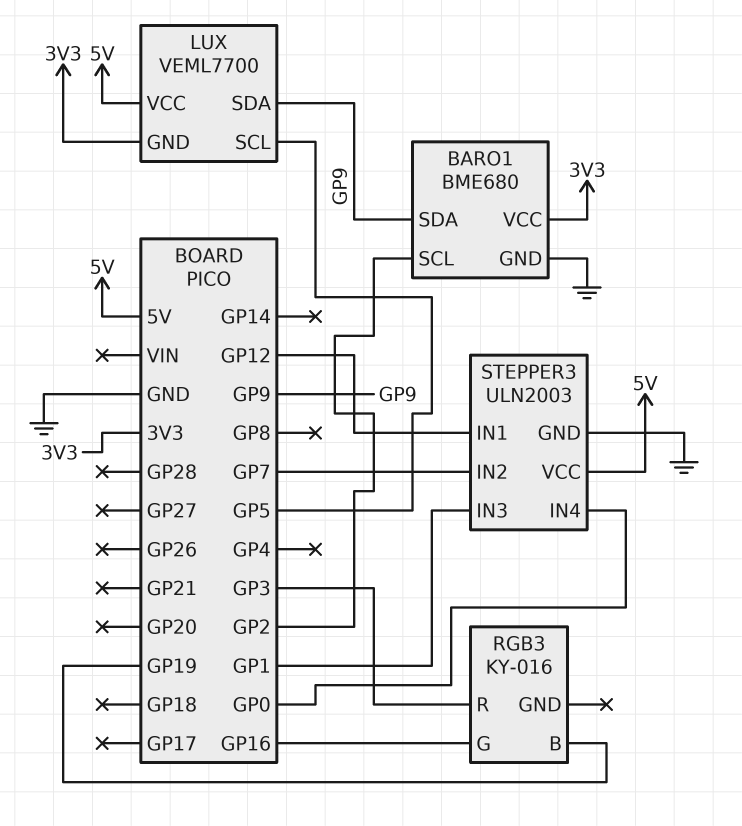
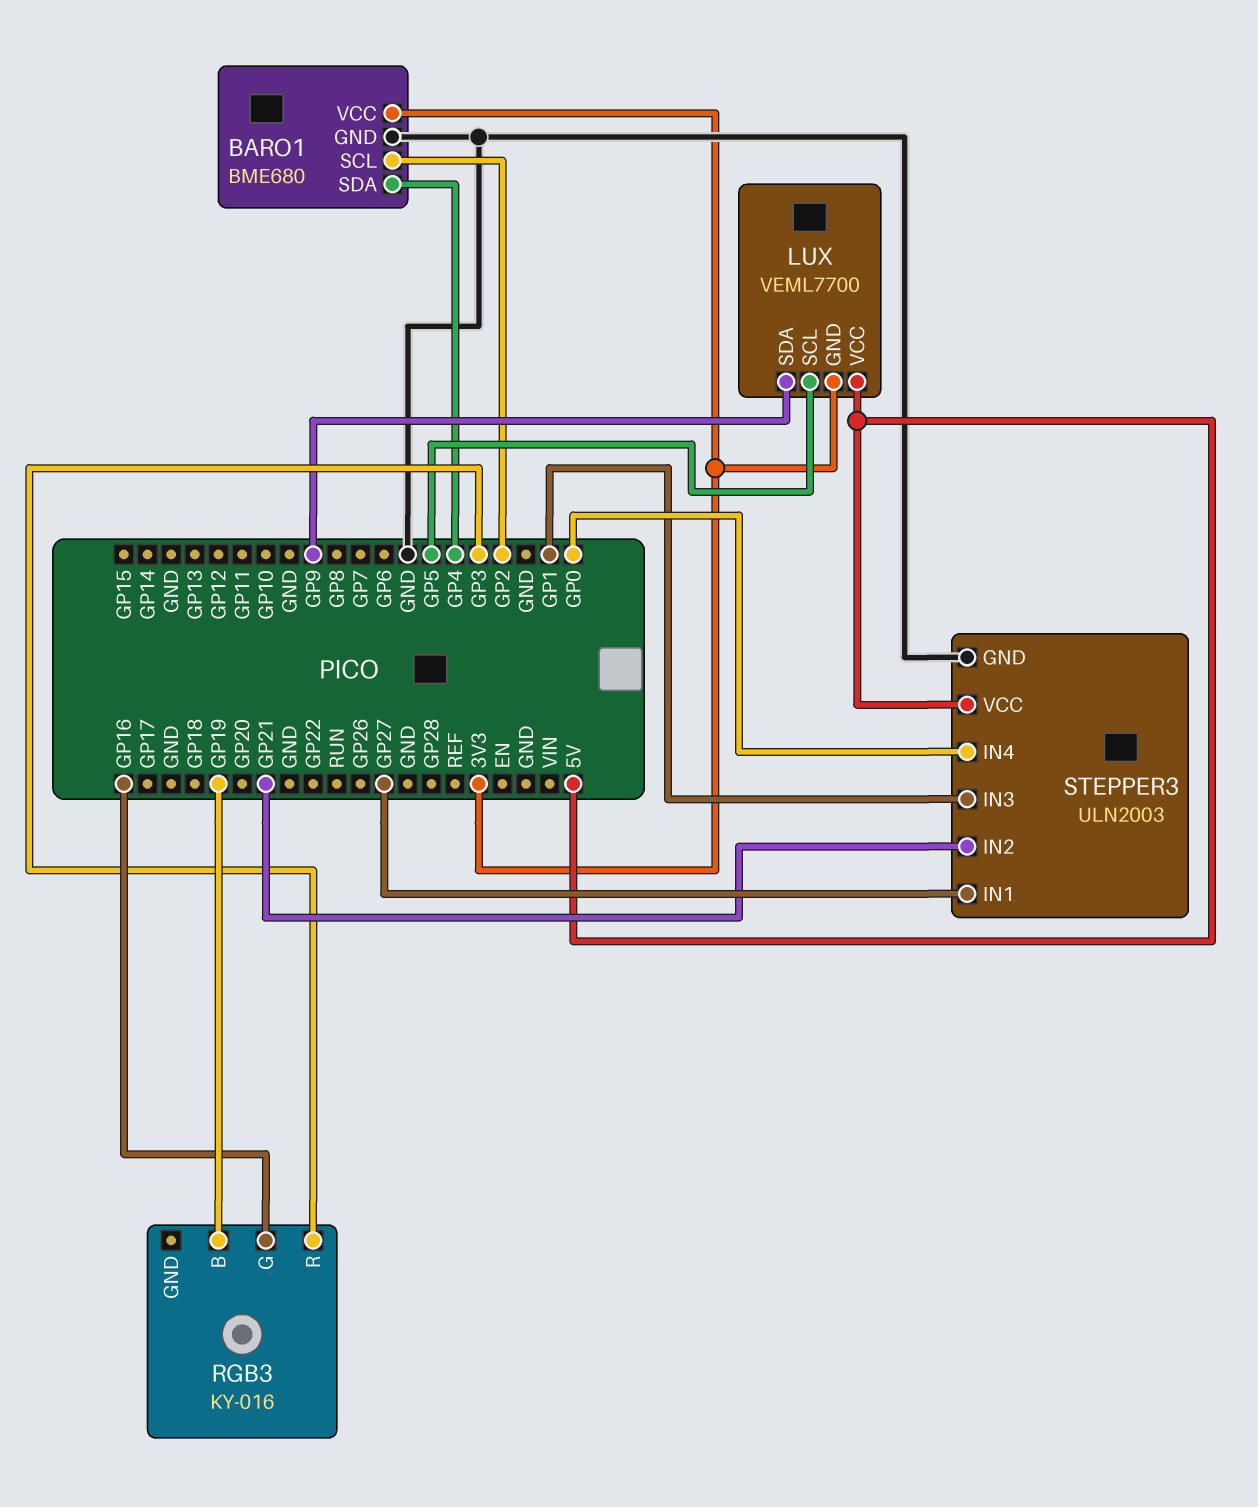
BARO1 pin SDA: GP9 -> GP4
STEPPER3 pin IN1: GP12 -> GP27
STEPPER3 pin IN2: GP7 -> GP21

